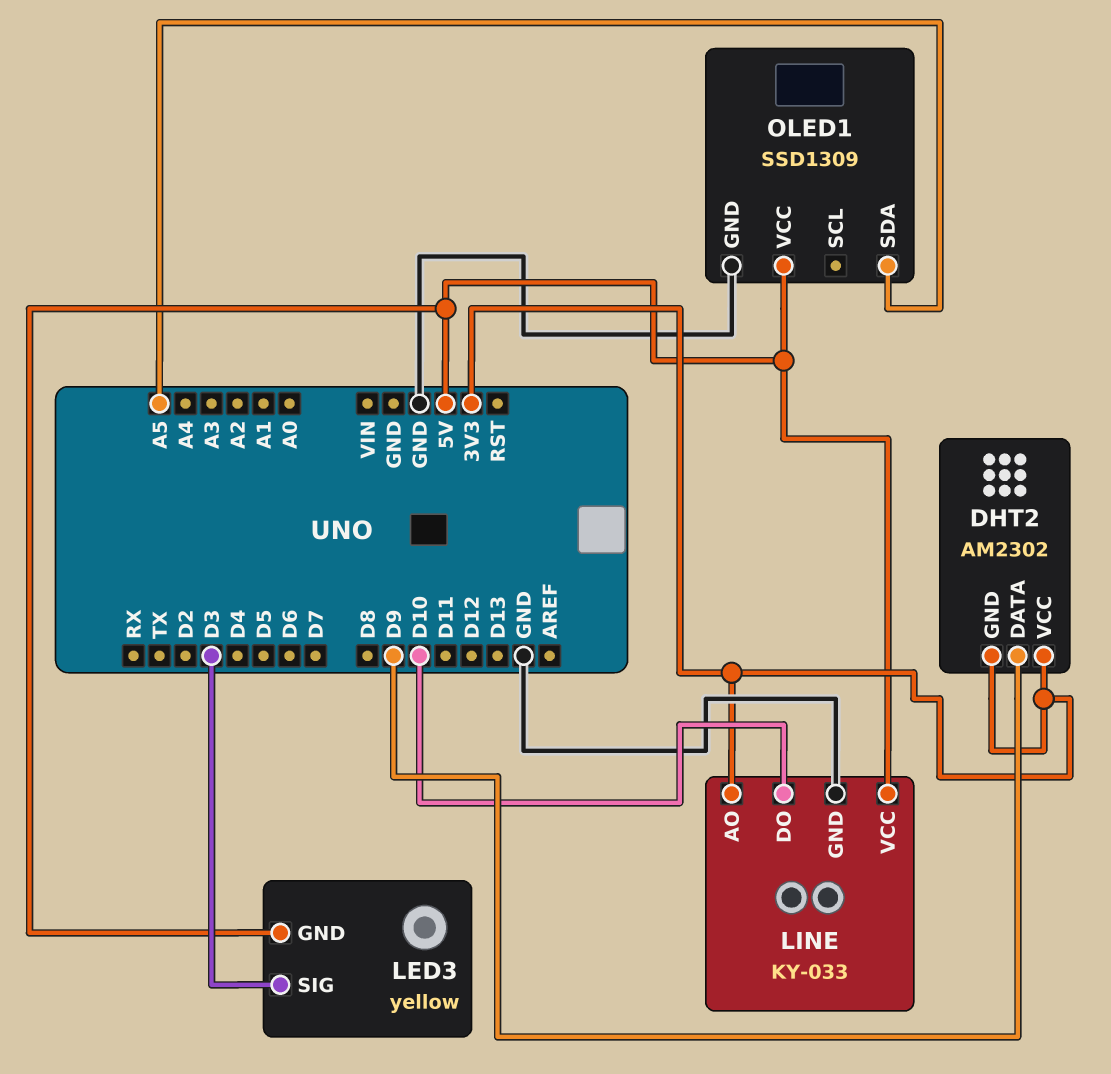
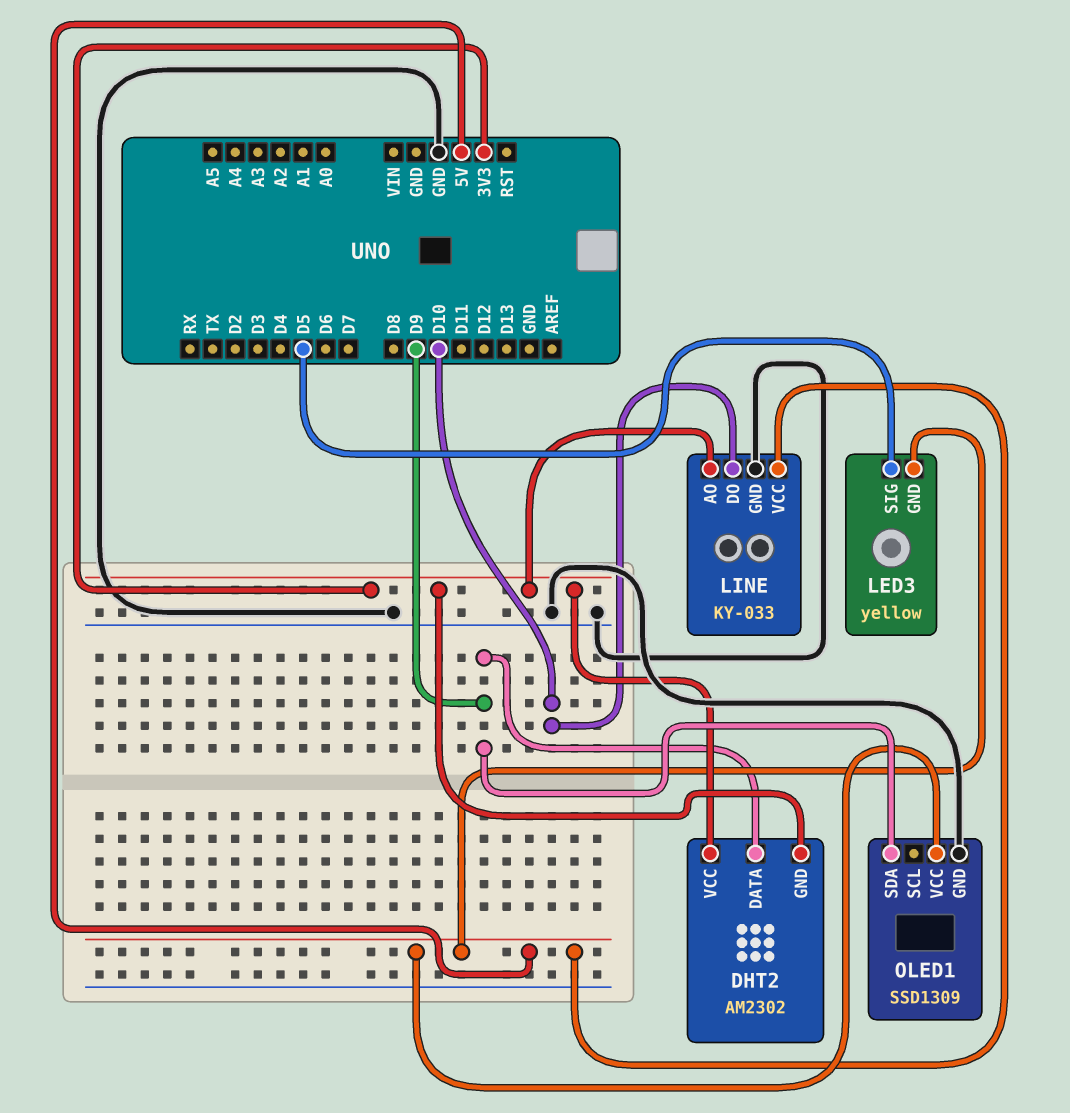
LED3 pin SIG: D3 -> D5
OLED1 pin SDA: A5 -> D9

